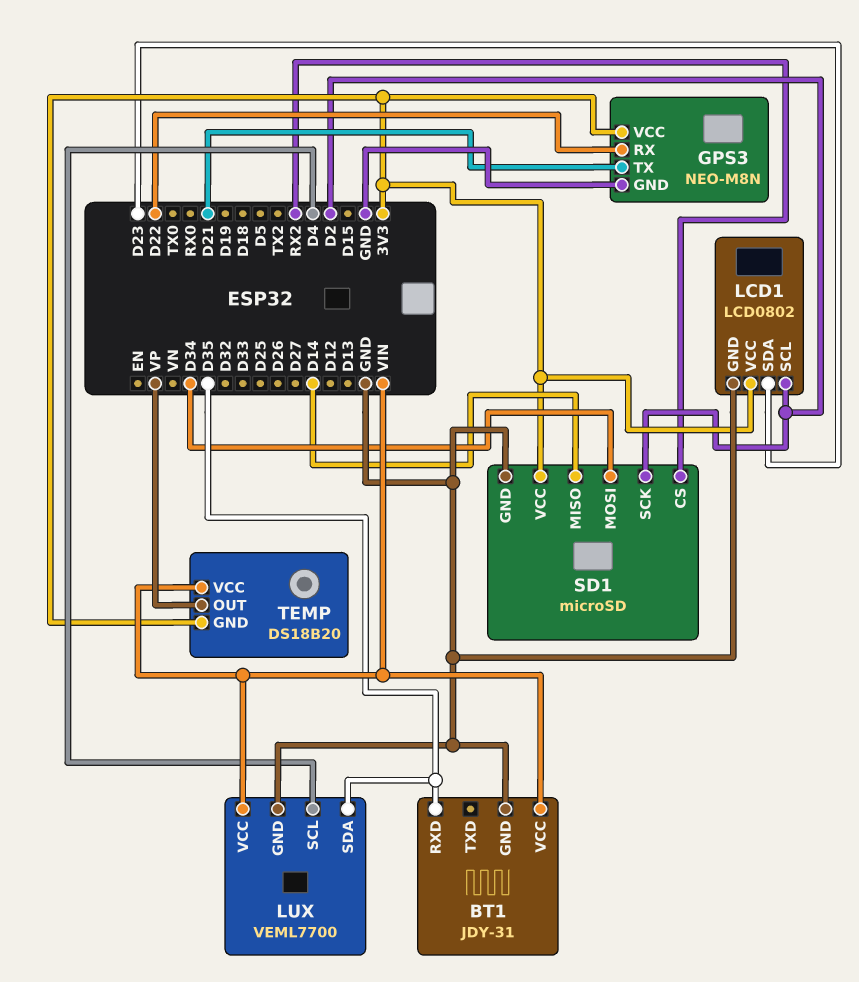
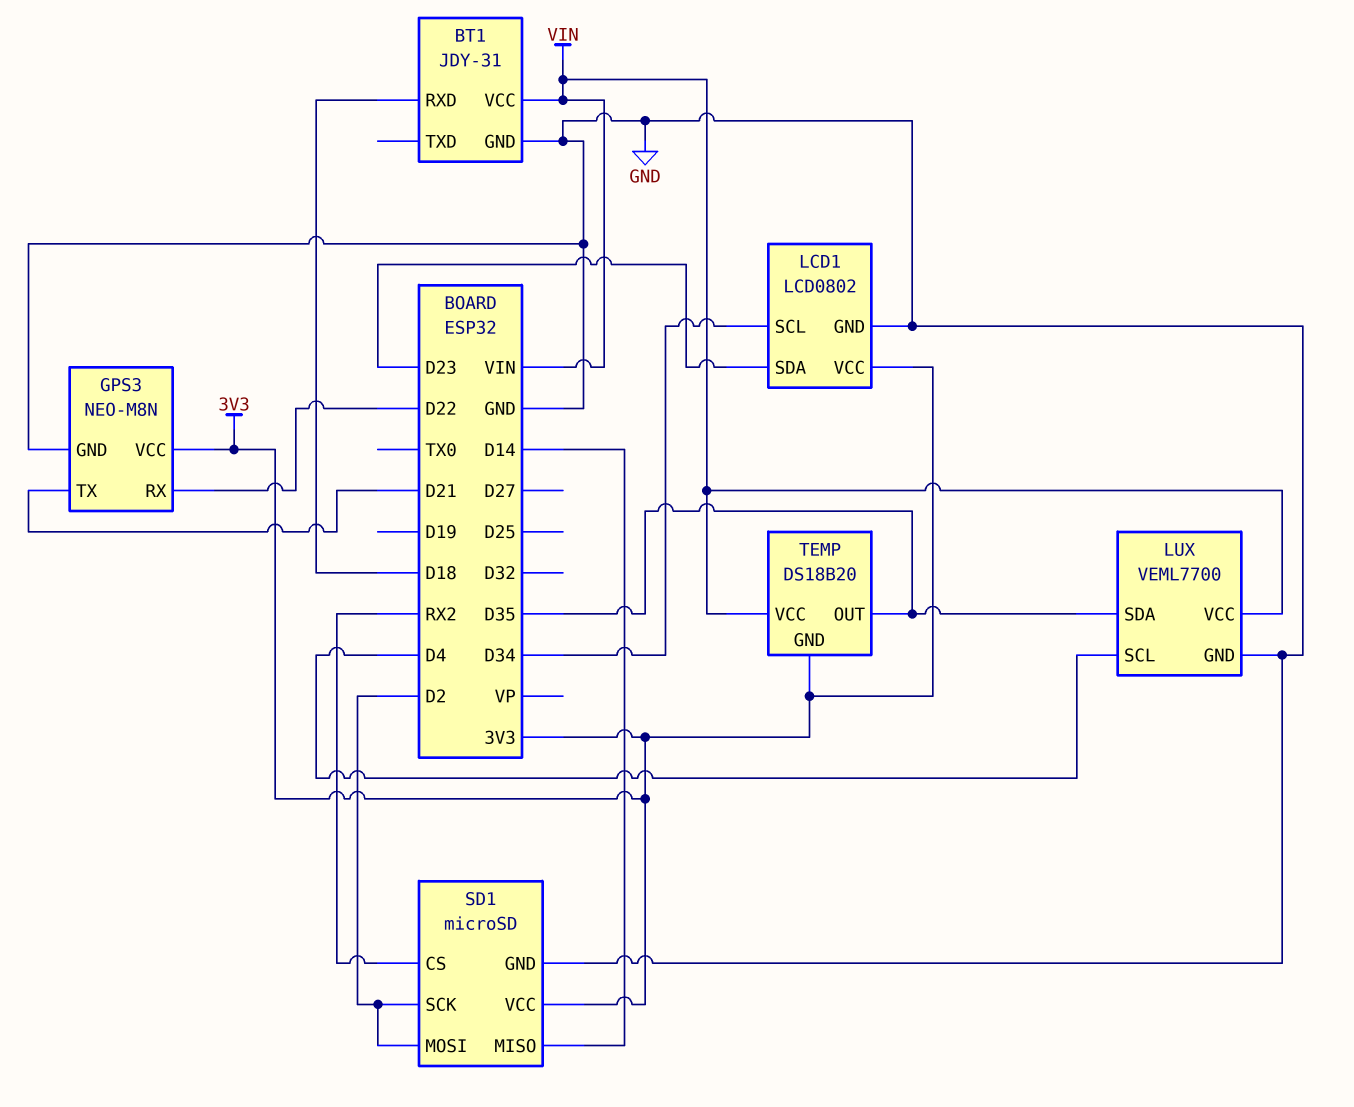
BT1 pin RXD: D35 -> D18
LCD1 pin SCL: D2 -> D34
SD1 pin MOSI: D34 -> D2
TEMP pin OUT: VP -> D35

